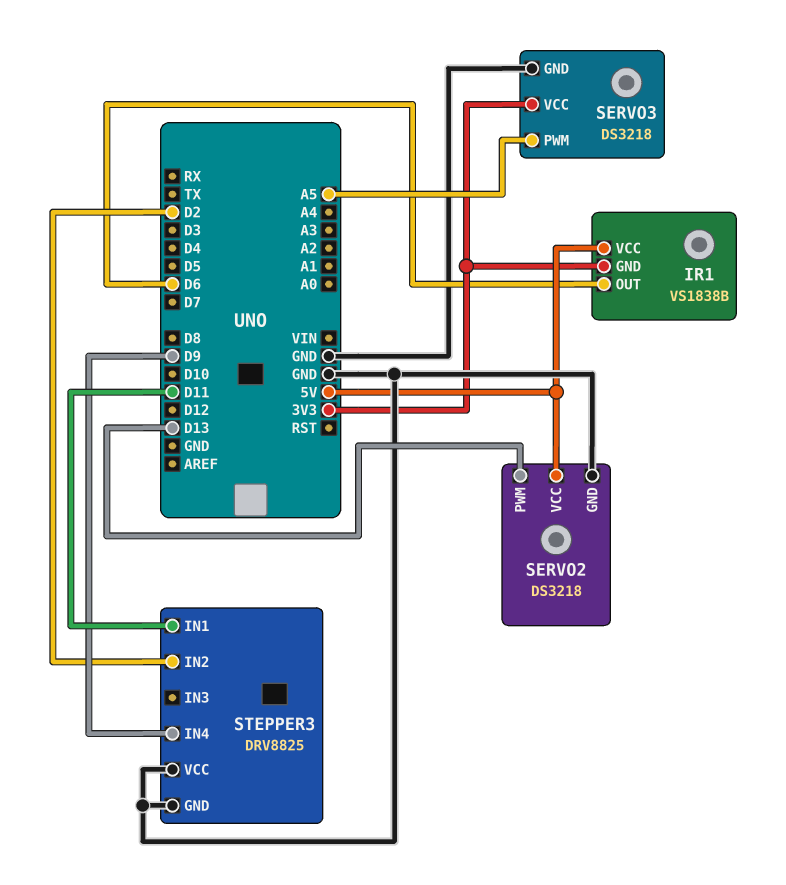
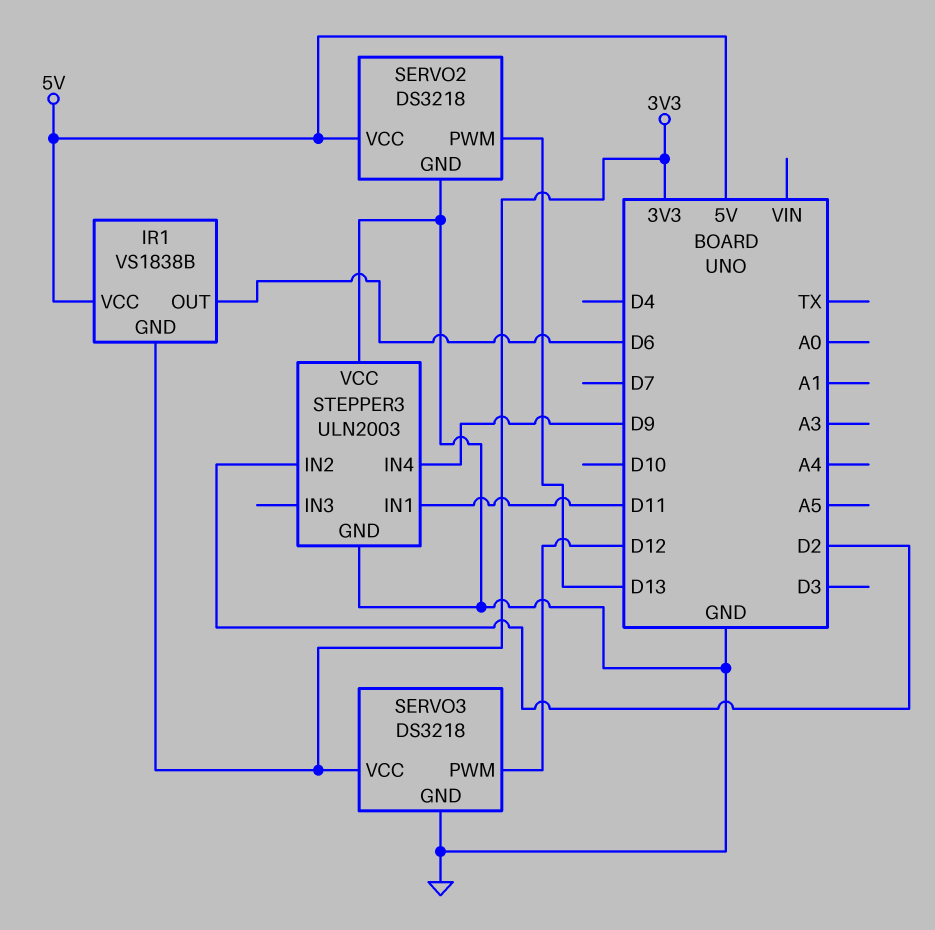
SERVO3 pin PWM: A5 -> D12
STEPPER3: DRV8825 -> ULN2003

